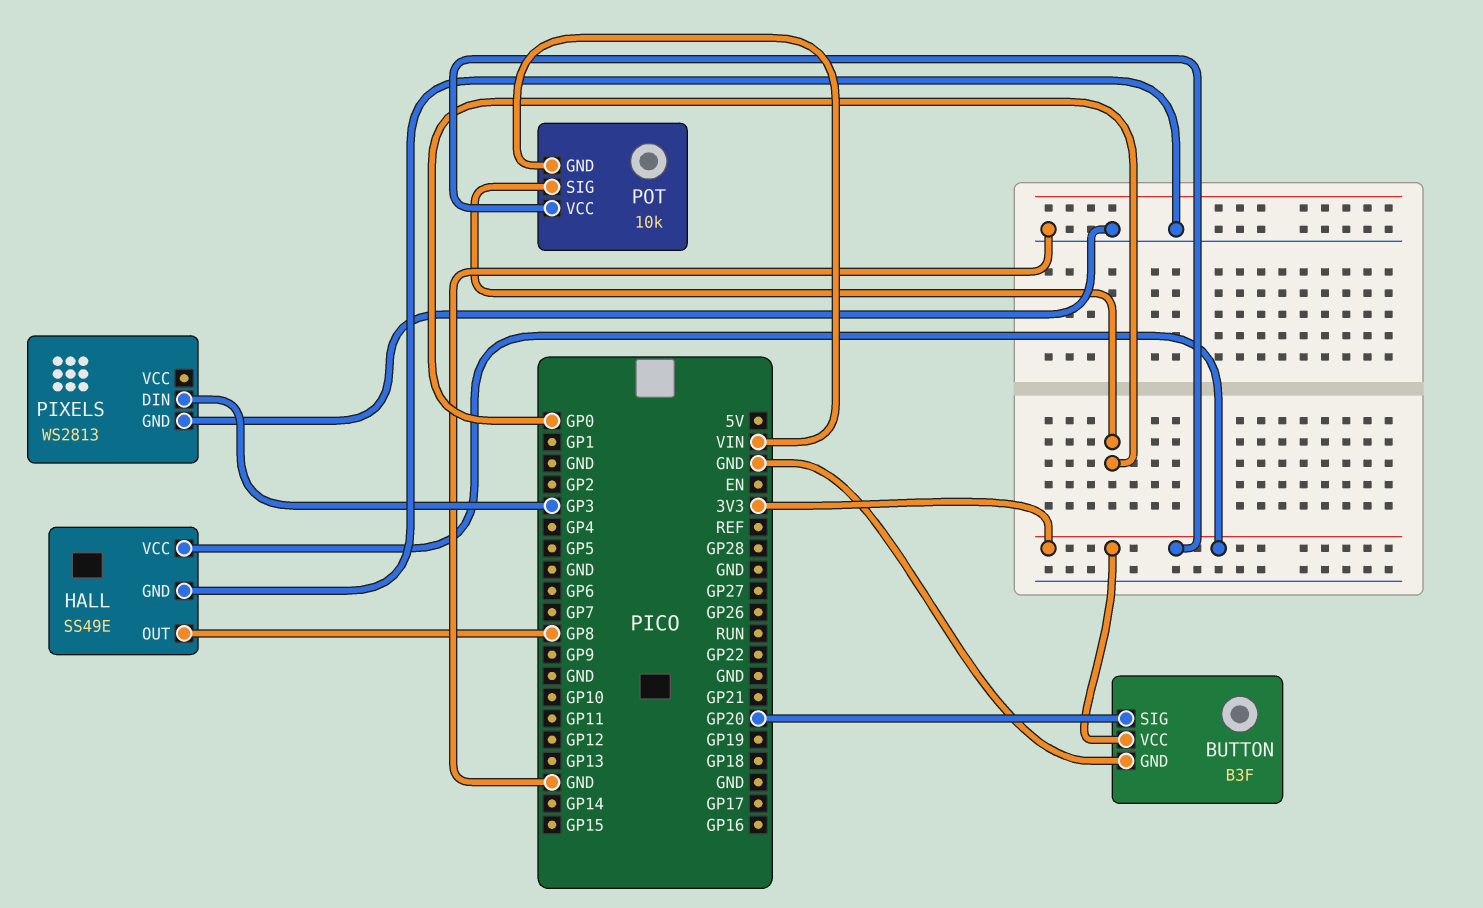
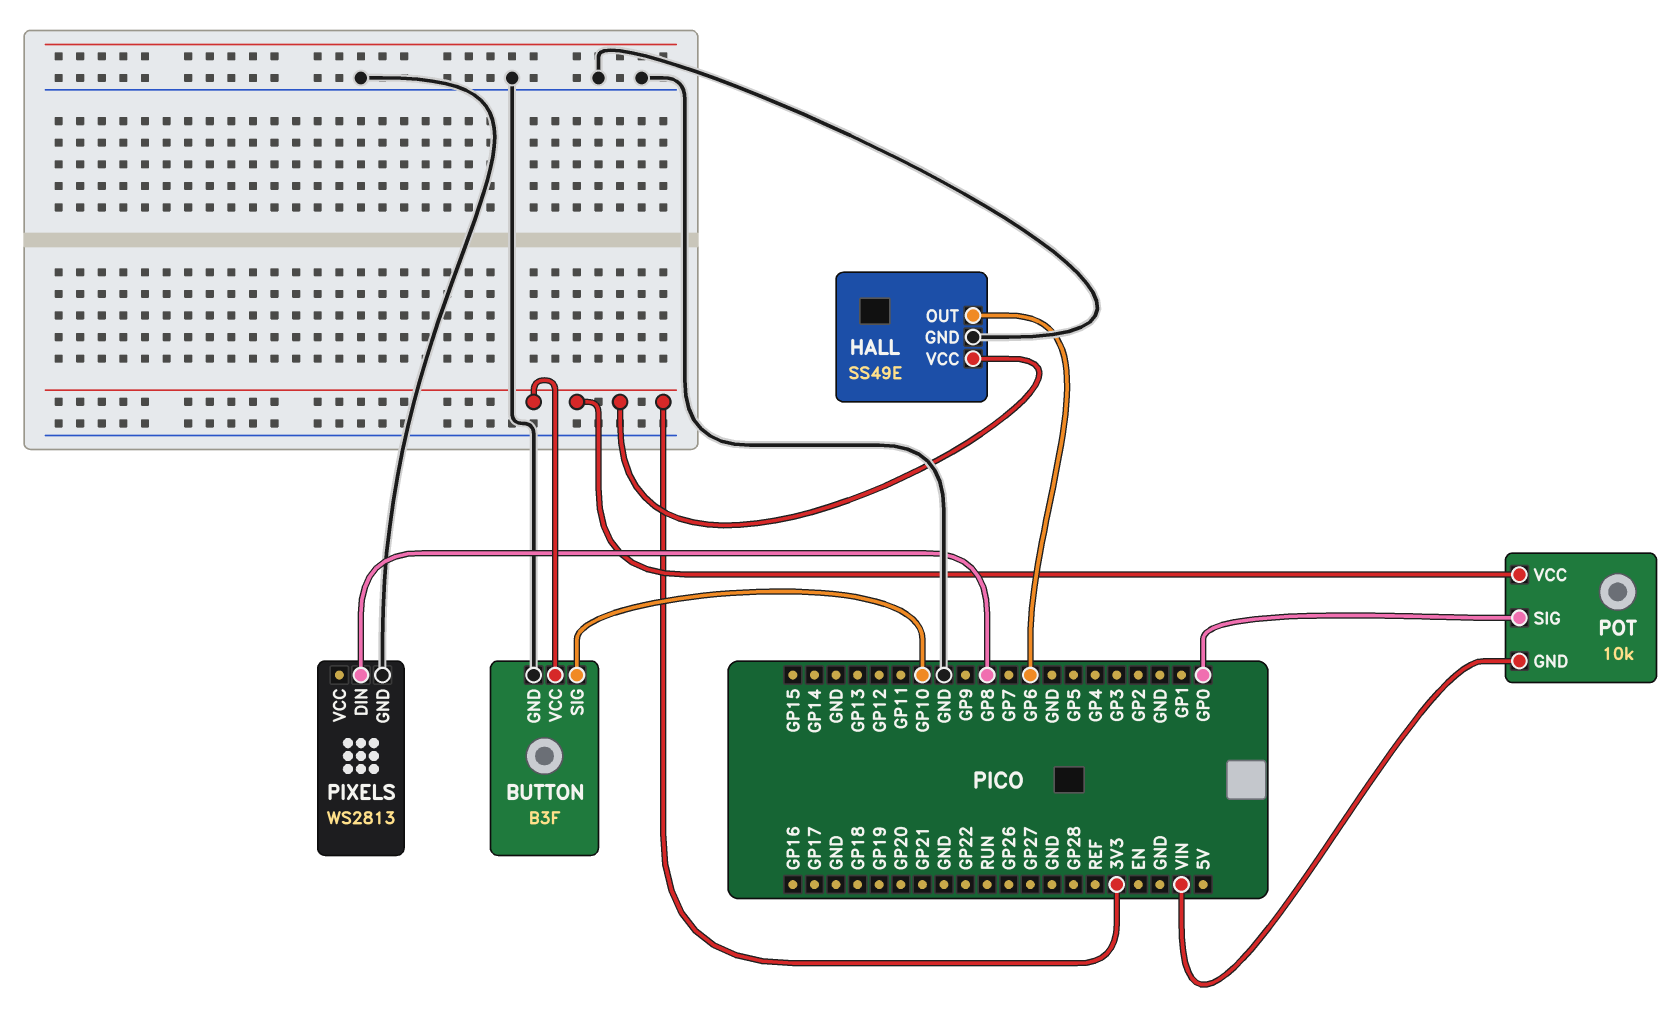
BUTTON pin SIG: GP20 -> GP10
HALL pin OUT: GP8 -> GP6
PIXELS pin DIN: GP3 -> GP8

